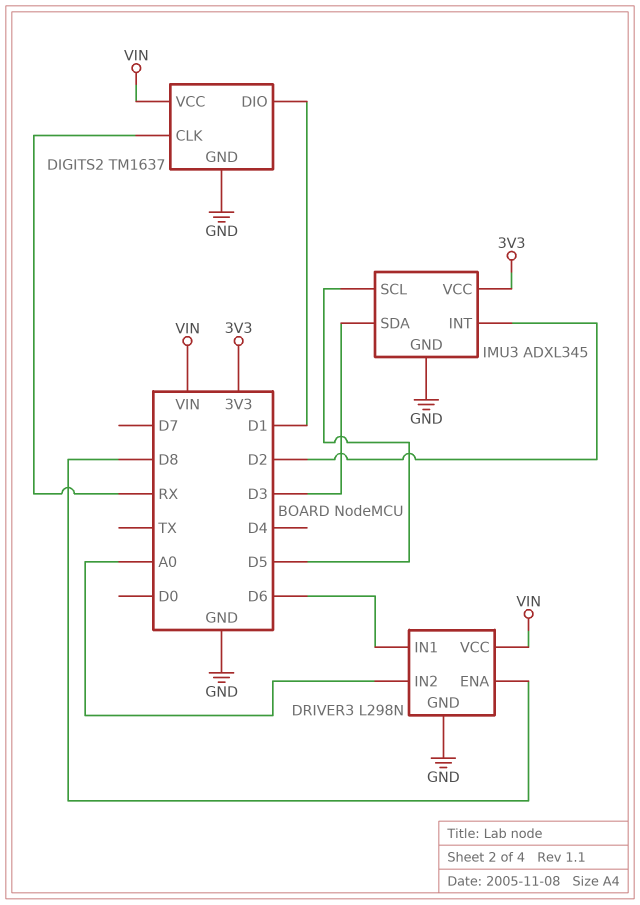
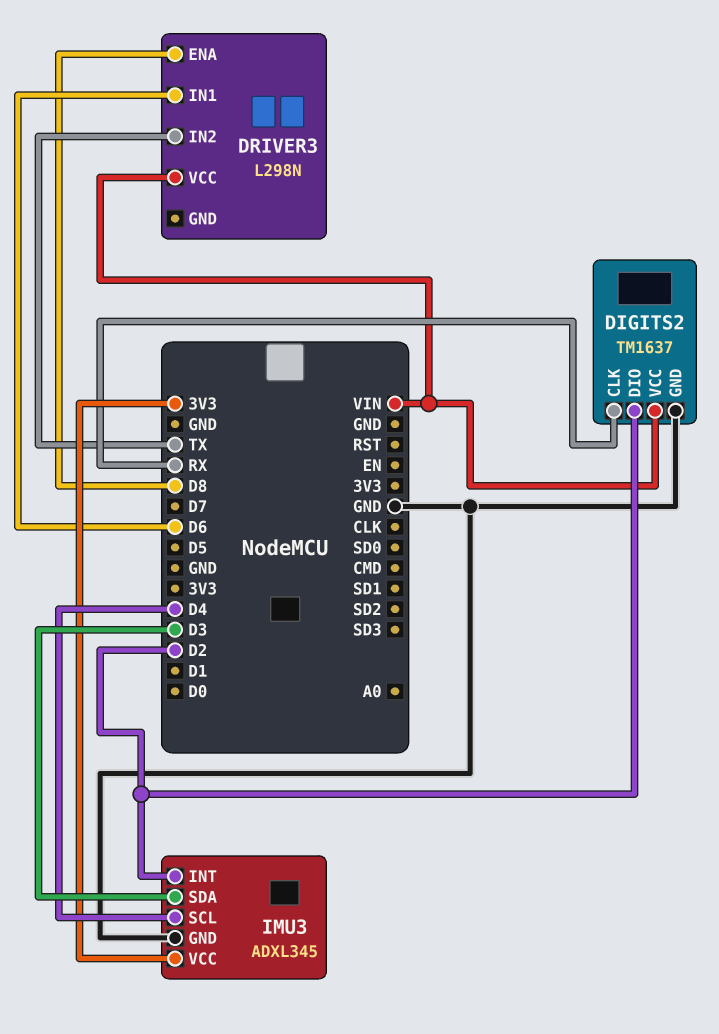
DIGITS2 pin DIO: D1 -> D2
DRIVER3 pin GND: GND -> none
DRIVER3 pin IN2: A0 -> TX
IMU3 pin SCL: D5 -> D4

